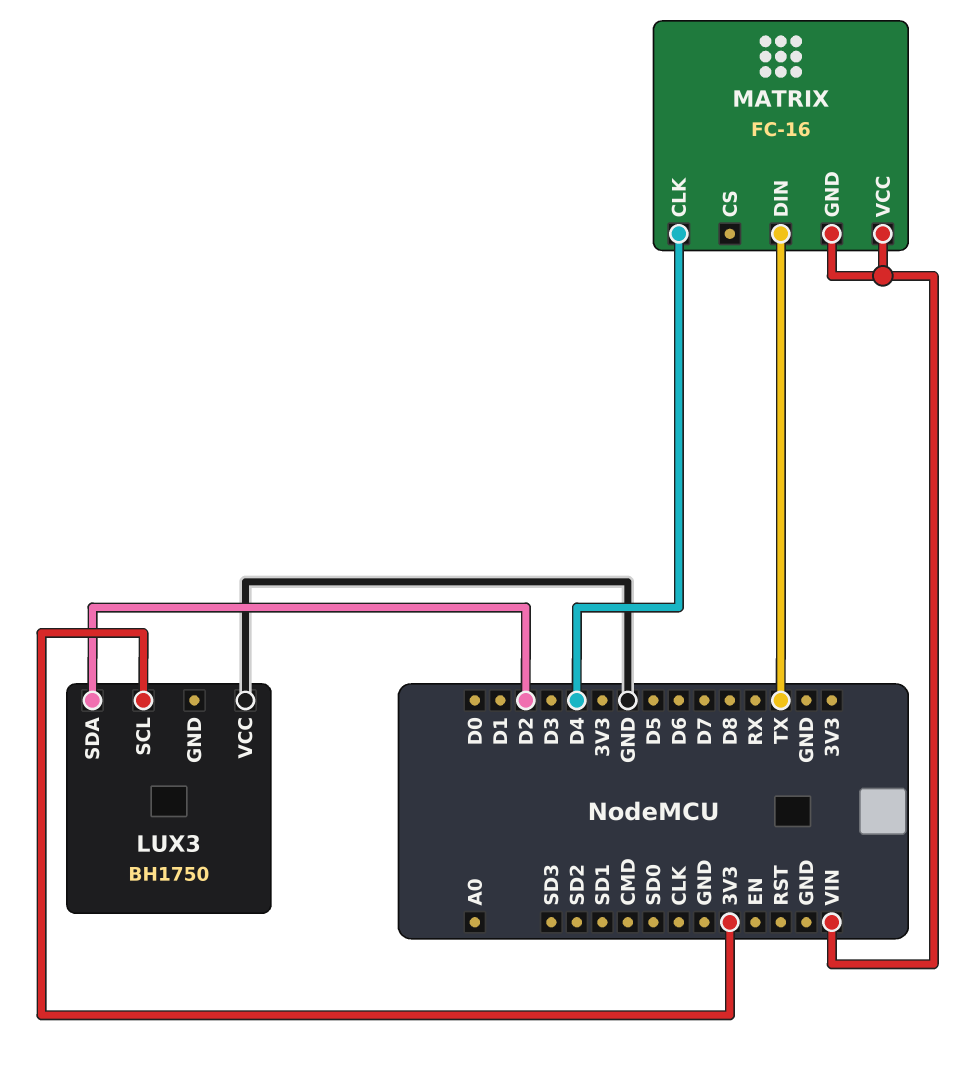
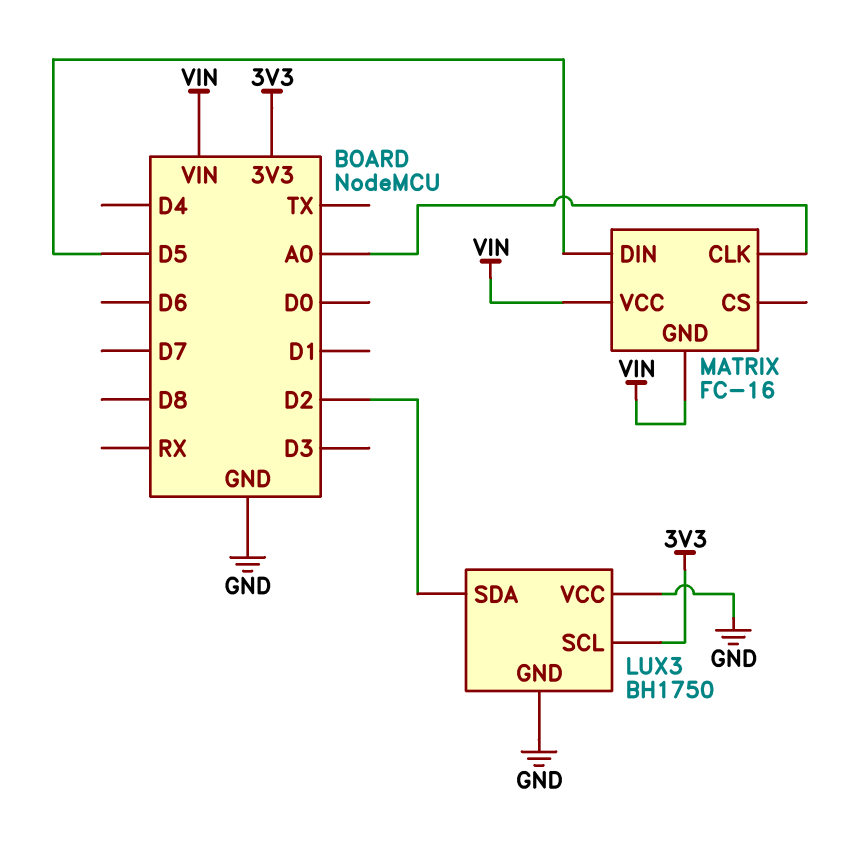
LUX3 pin GND: none -> GND
MATRIX pin CLK: D4 -> A0
MATRIX pin DIN: TX -> D5

